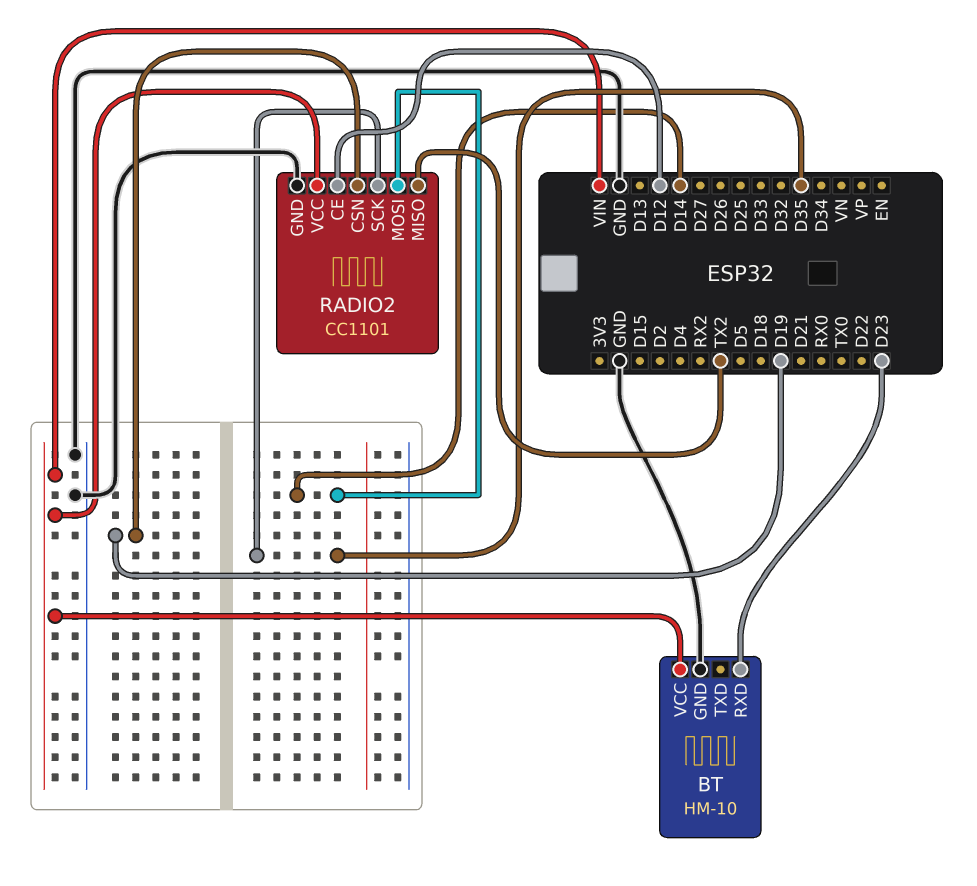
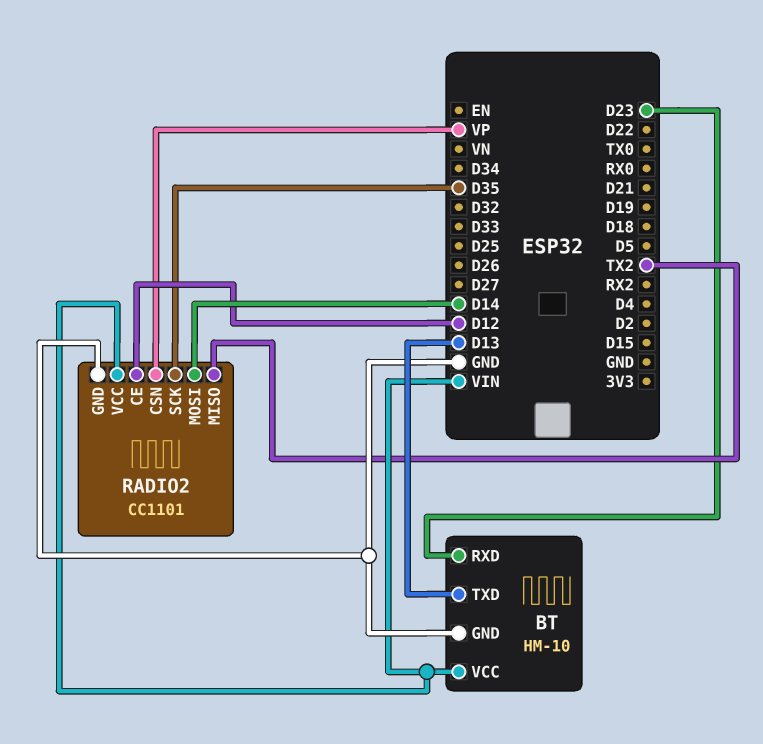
BT pin TXD: none -> D13
RADIO2 pin CSN: D19 -> VP

